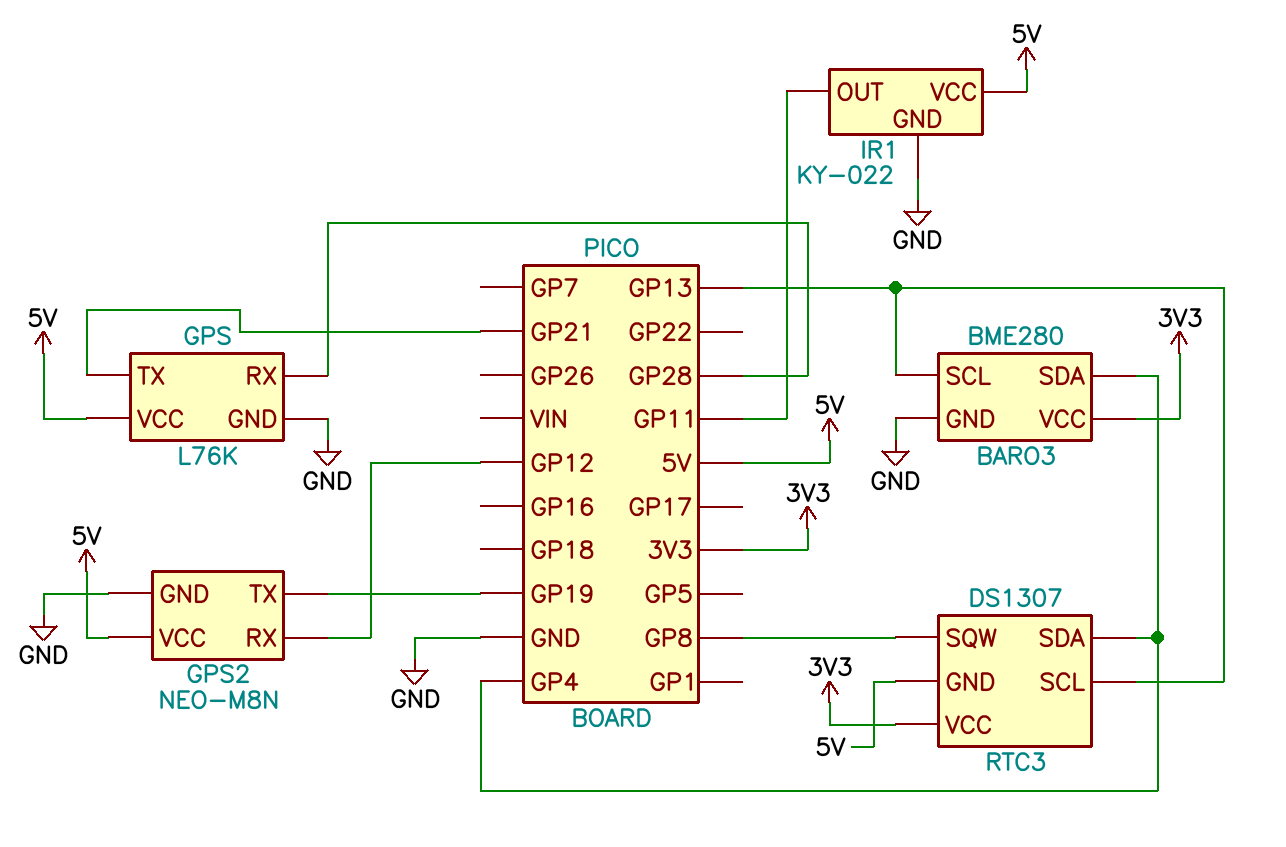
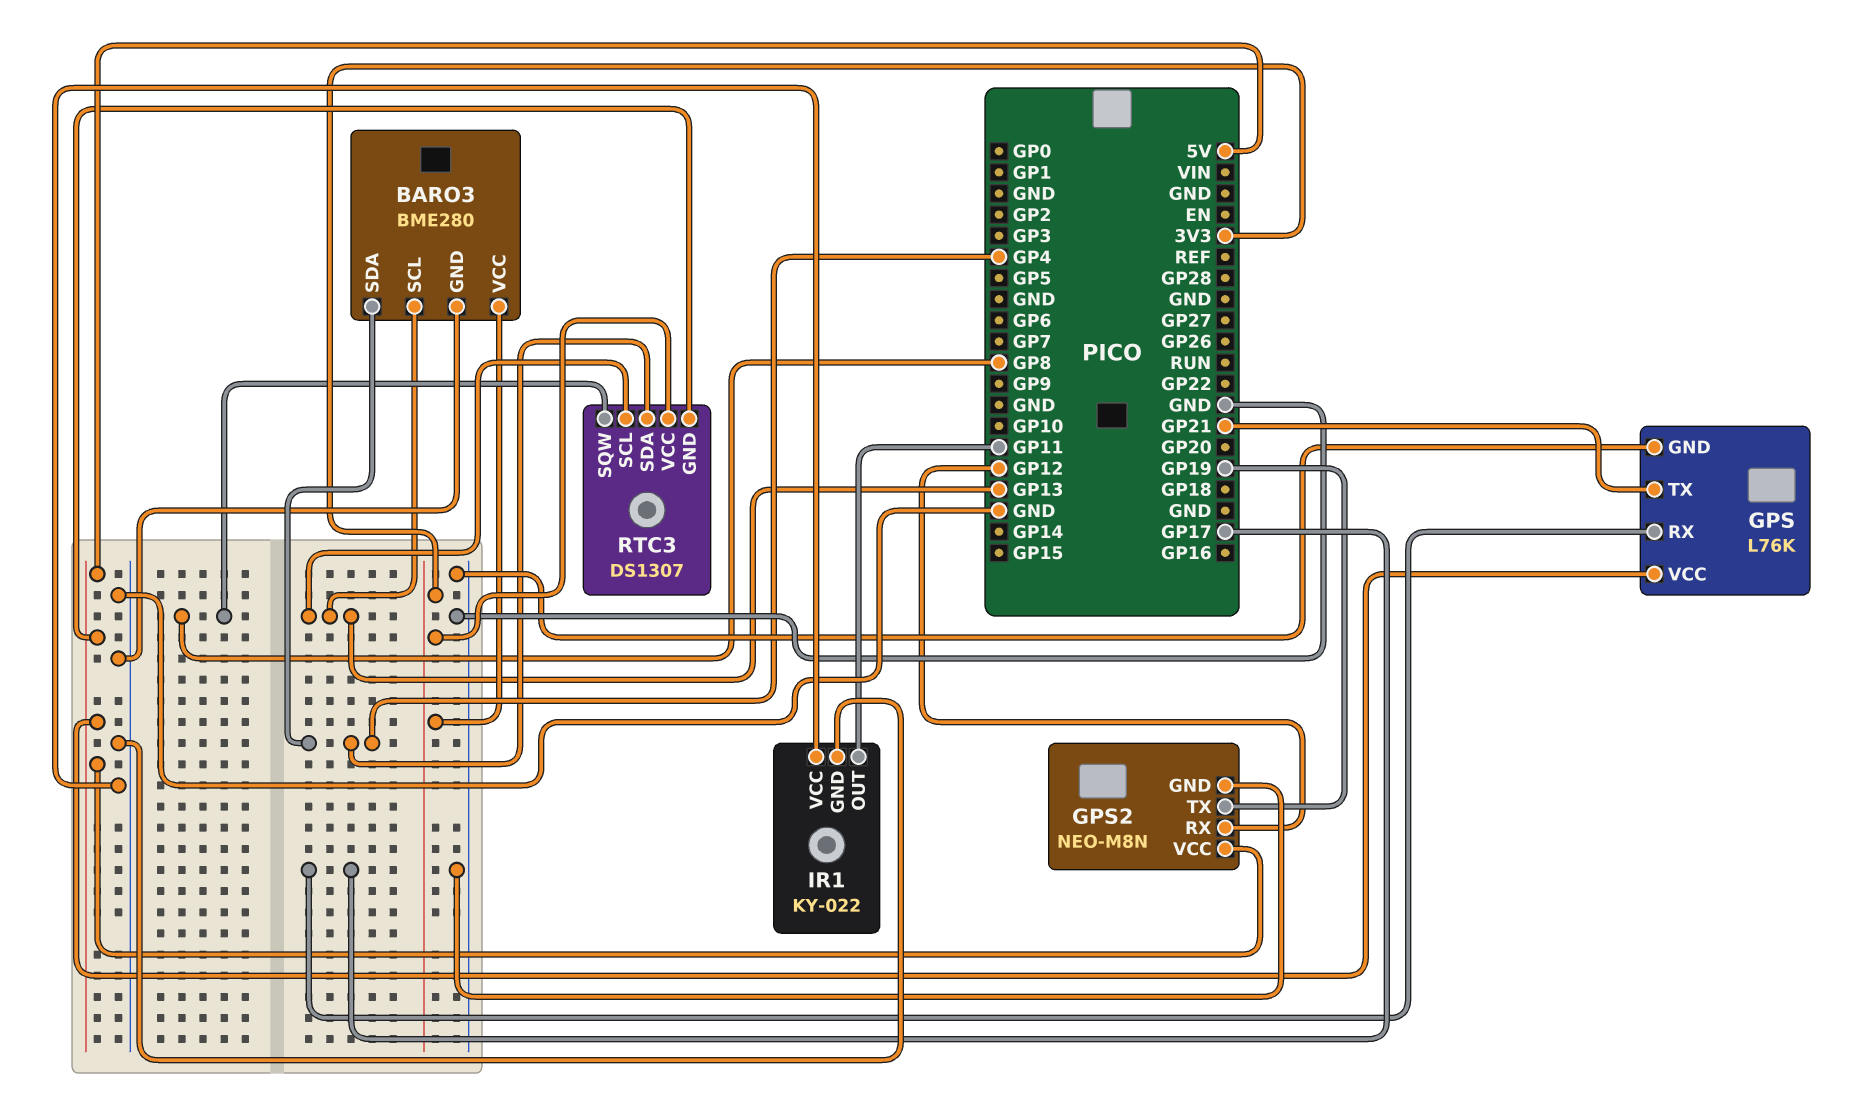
GPS pin RX: GP28 -> GP17
IR1 pin VCC: 5V -> GND

